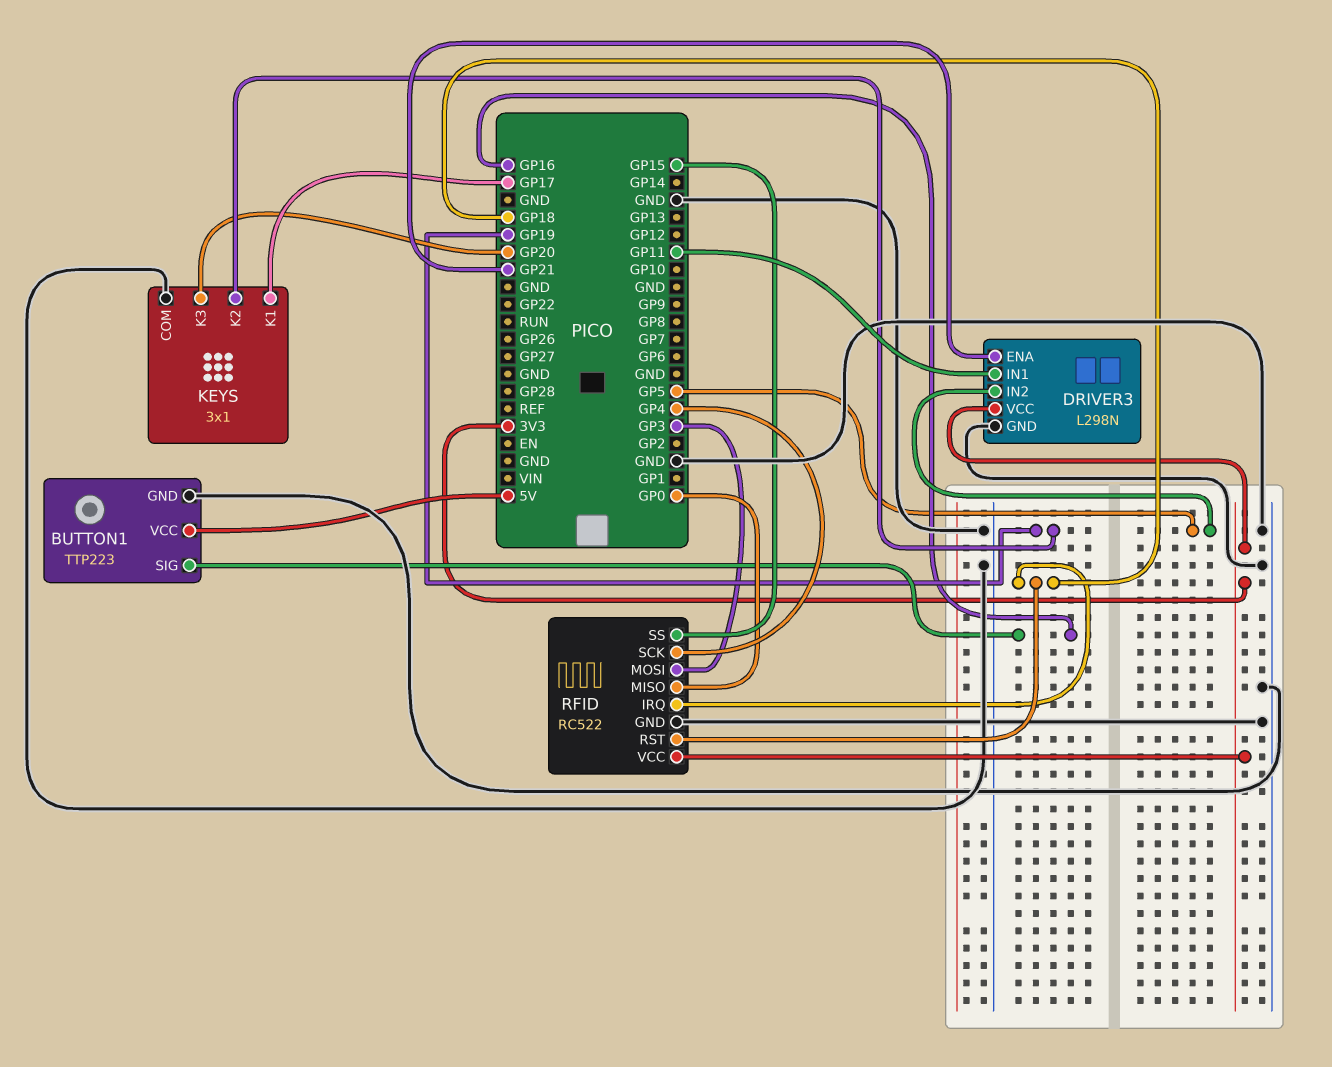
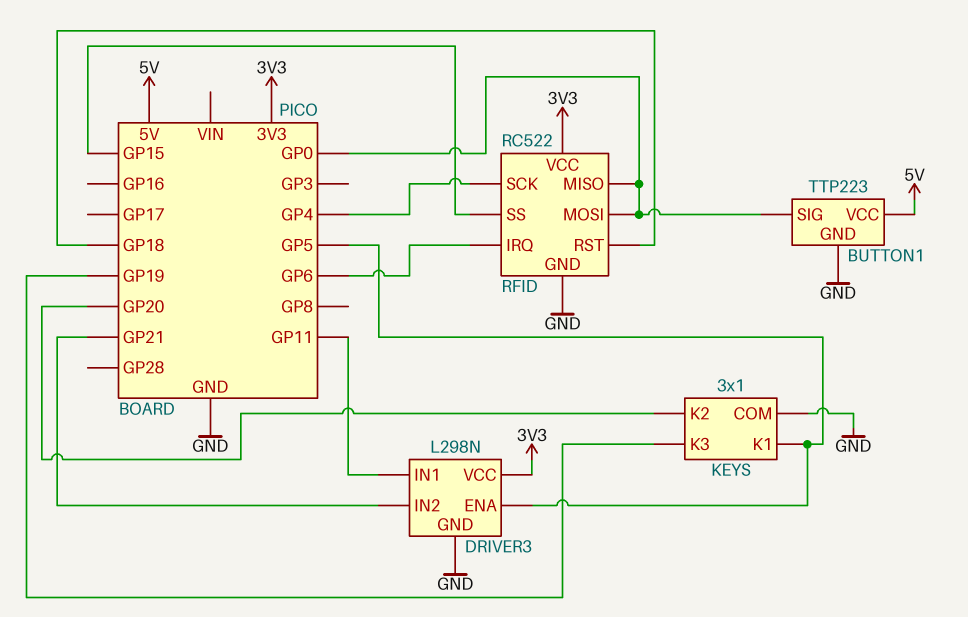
BUTTON1 pin SIG: GP16 -> GP0
DRIVER3 pin ENA: GP21 -> GP5
DRIVER3 pin IN2: GP5 -> GP21
KEYS pin K1: GP17 -> GP5
KEYS pin K2: GP19 -> GP20
KEYS pin K3: GP20 -> GP19
RFID pin IRQ: GP18 -> GP6
RFID pin MOSI: GP3 -> GP0

